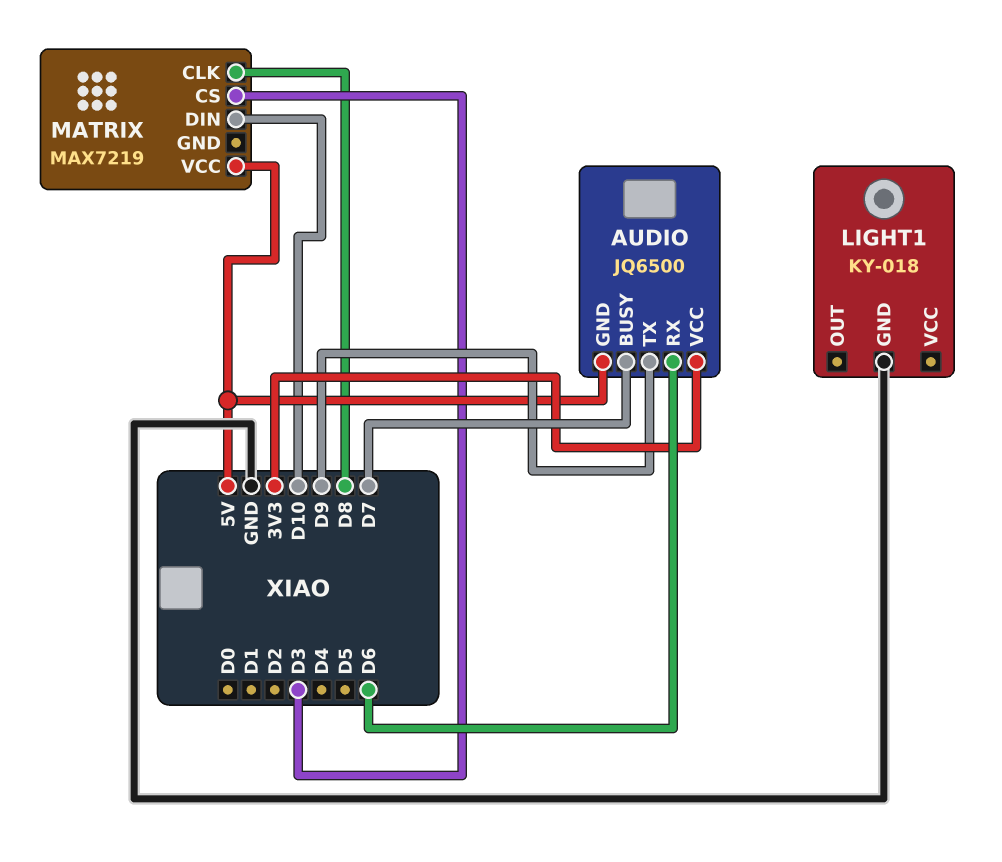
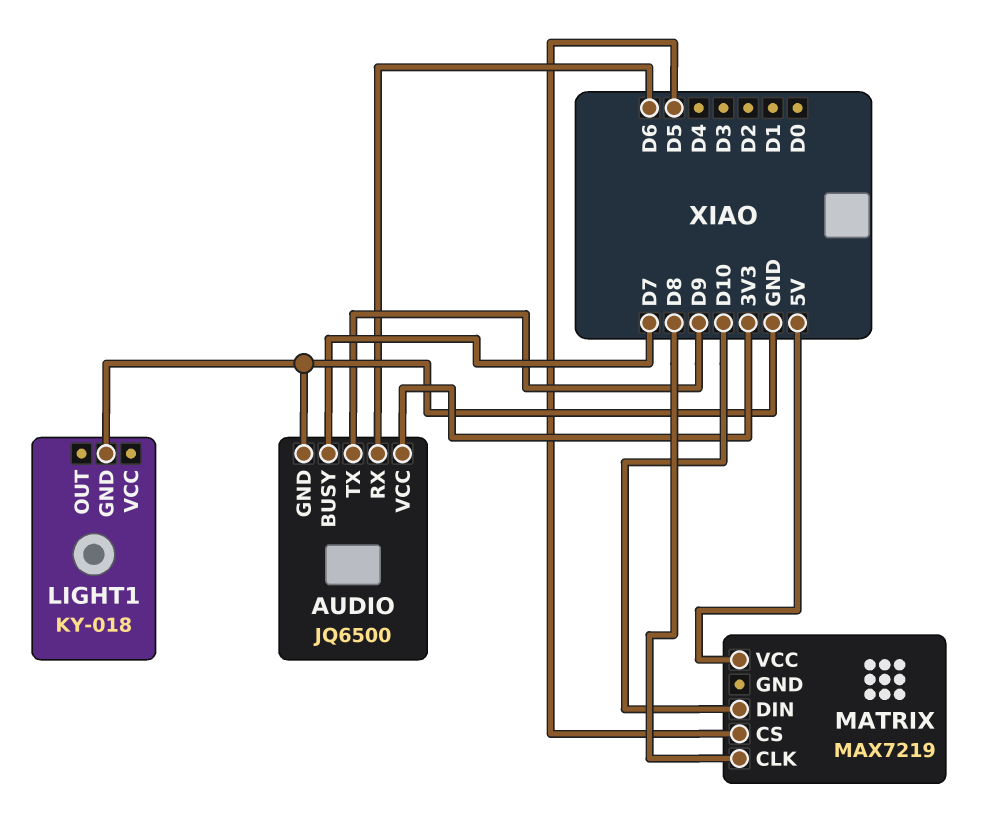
AUDIO pin GND: 5V -> GND
MATRIX pin CS: D3 -> D5

